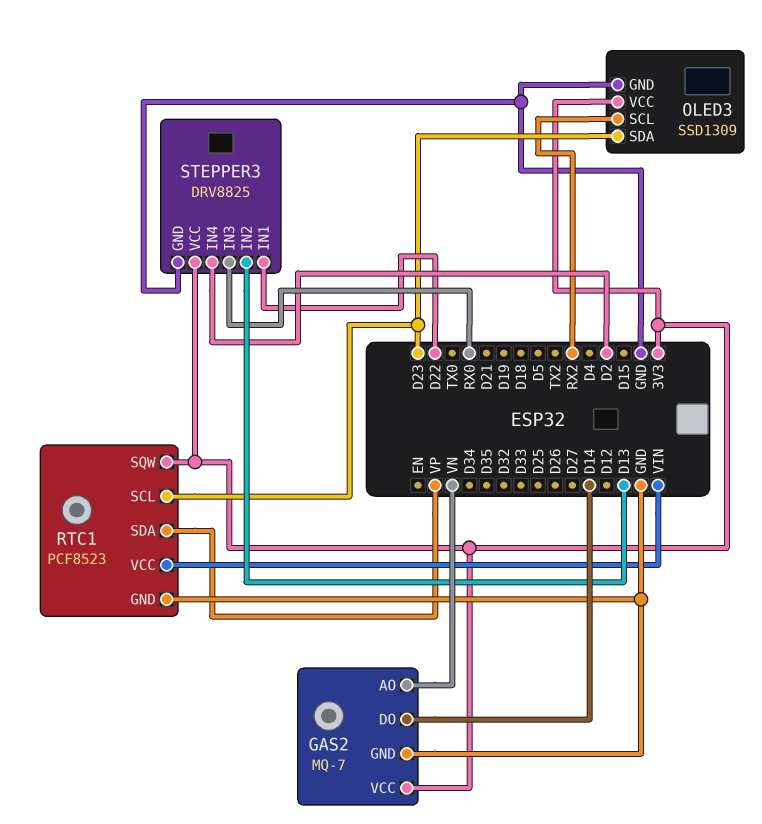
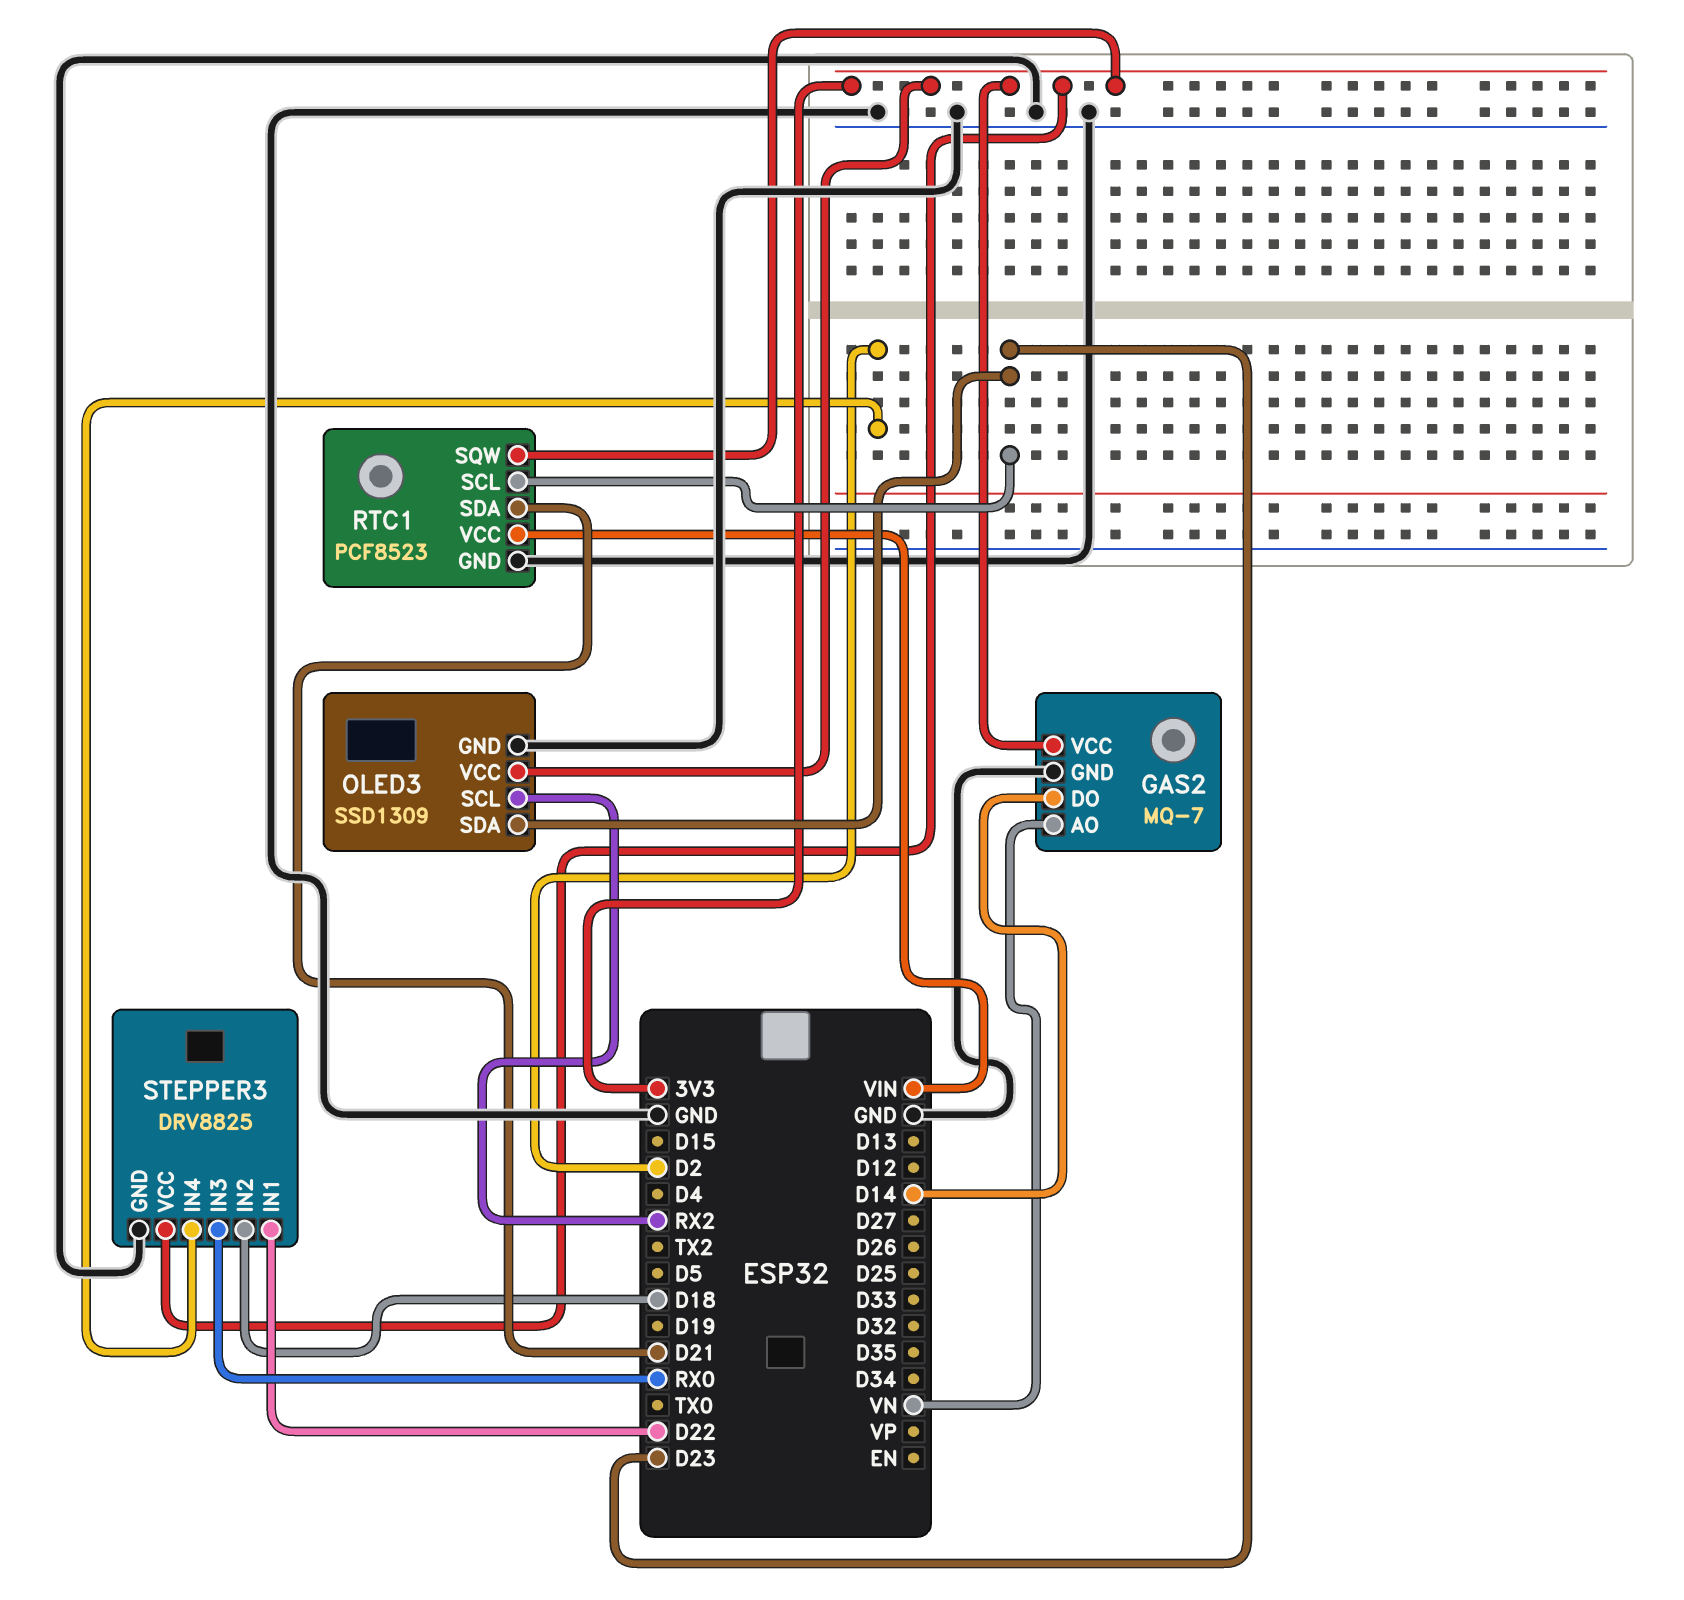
RTC1 pin SDA: VP -> D21
STEPPER3 pin IN2: D13 -> D18

